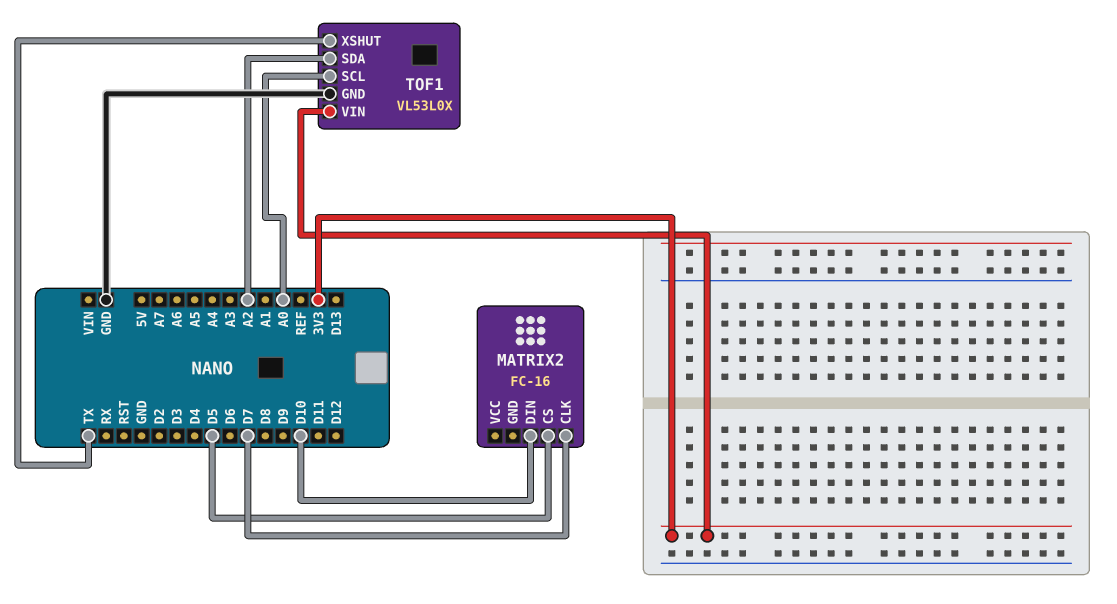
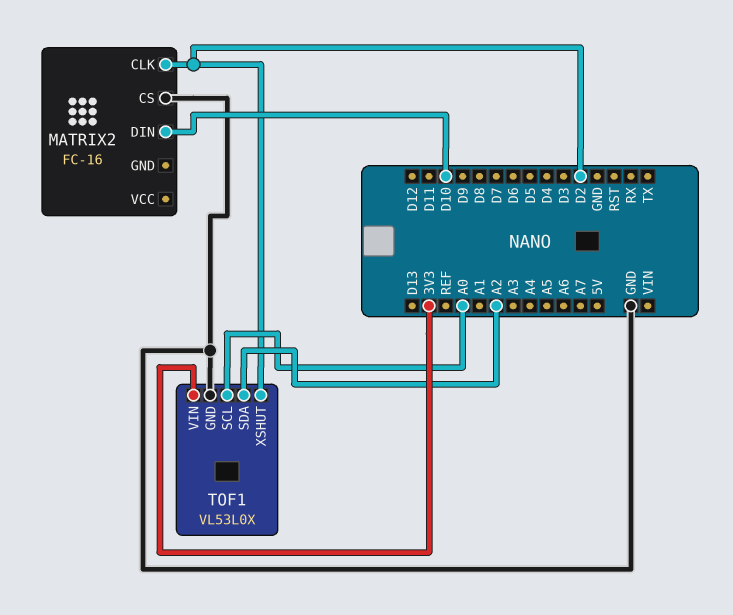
MATRIX2 pin CLK: D7 -> D2
MATRIX2 pin CS: D5 -> GND
TOF1 pin XSHUT: TX -> D2

